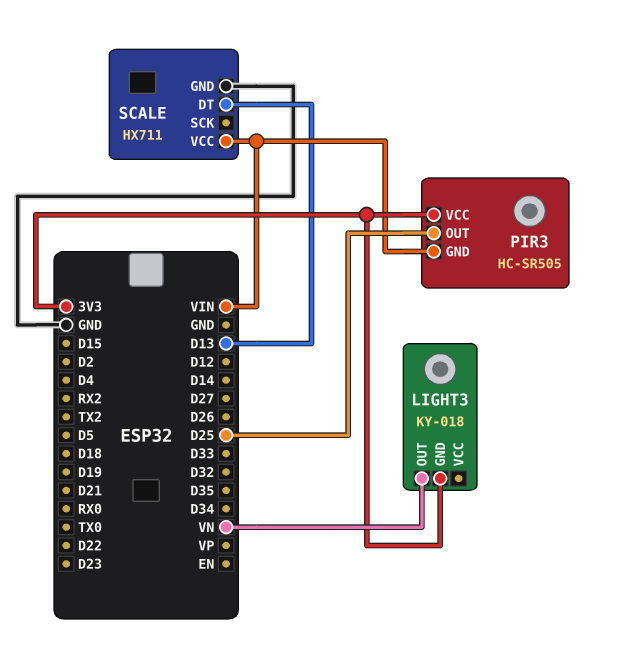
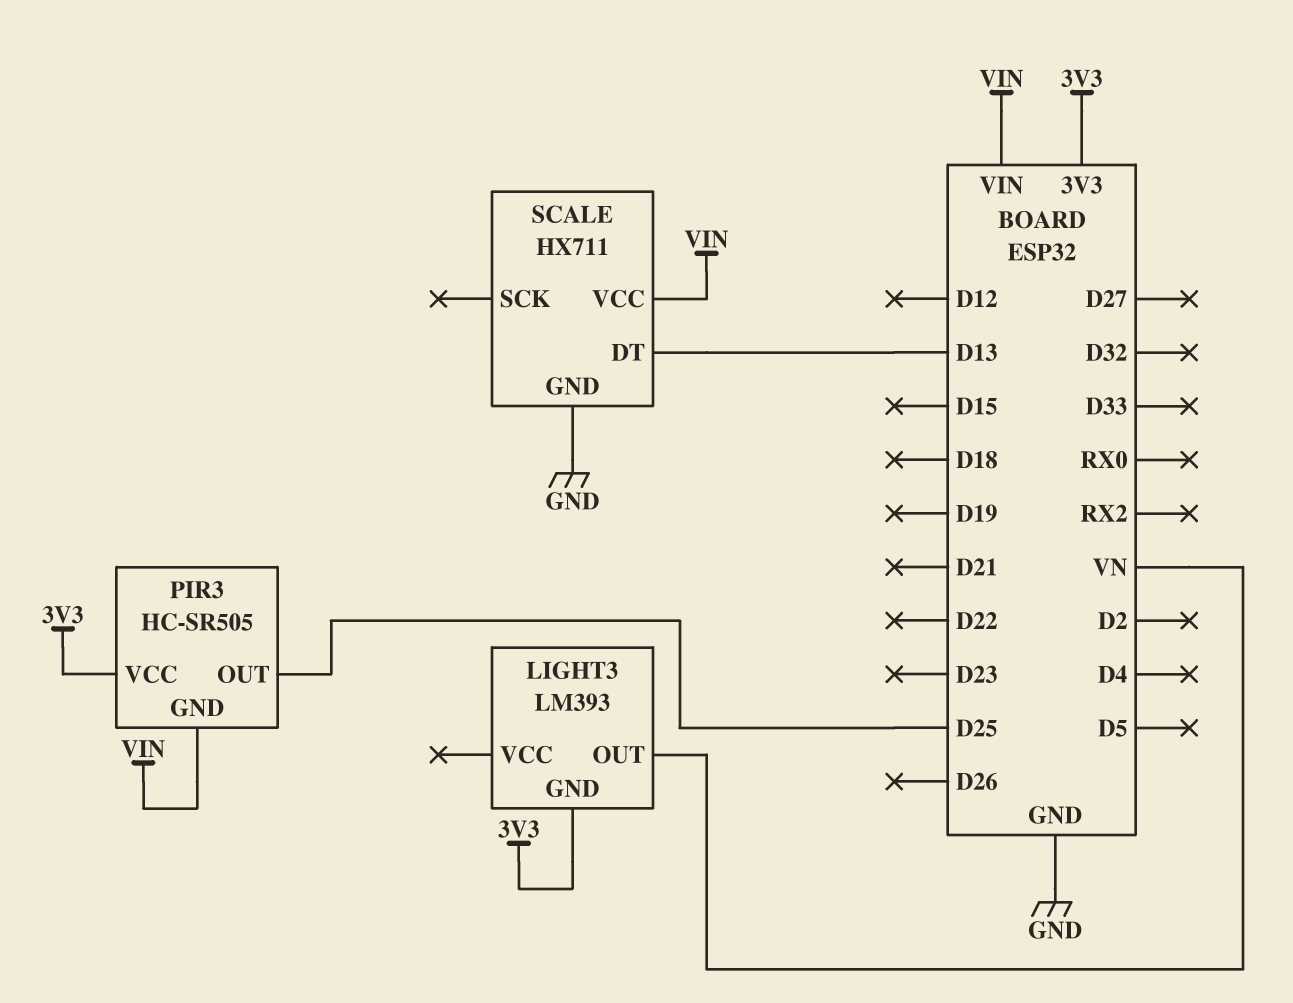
LIGHT3: KY-018 -> LM393

